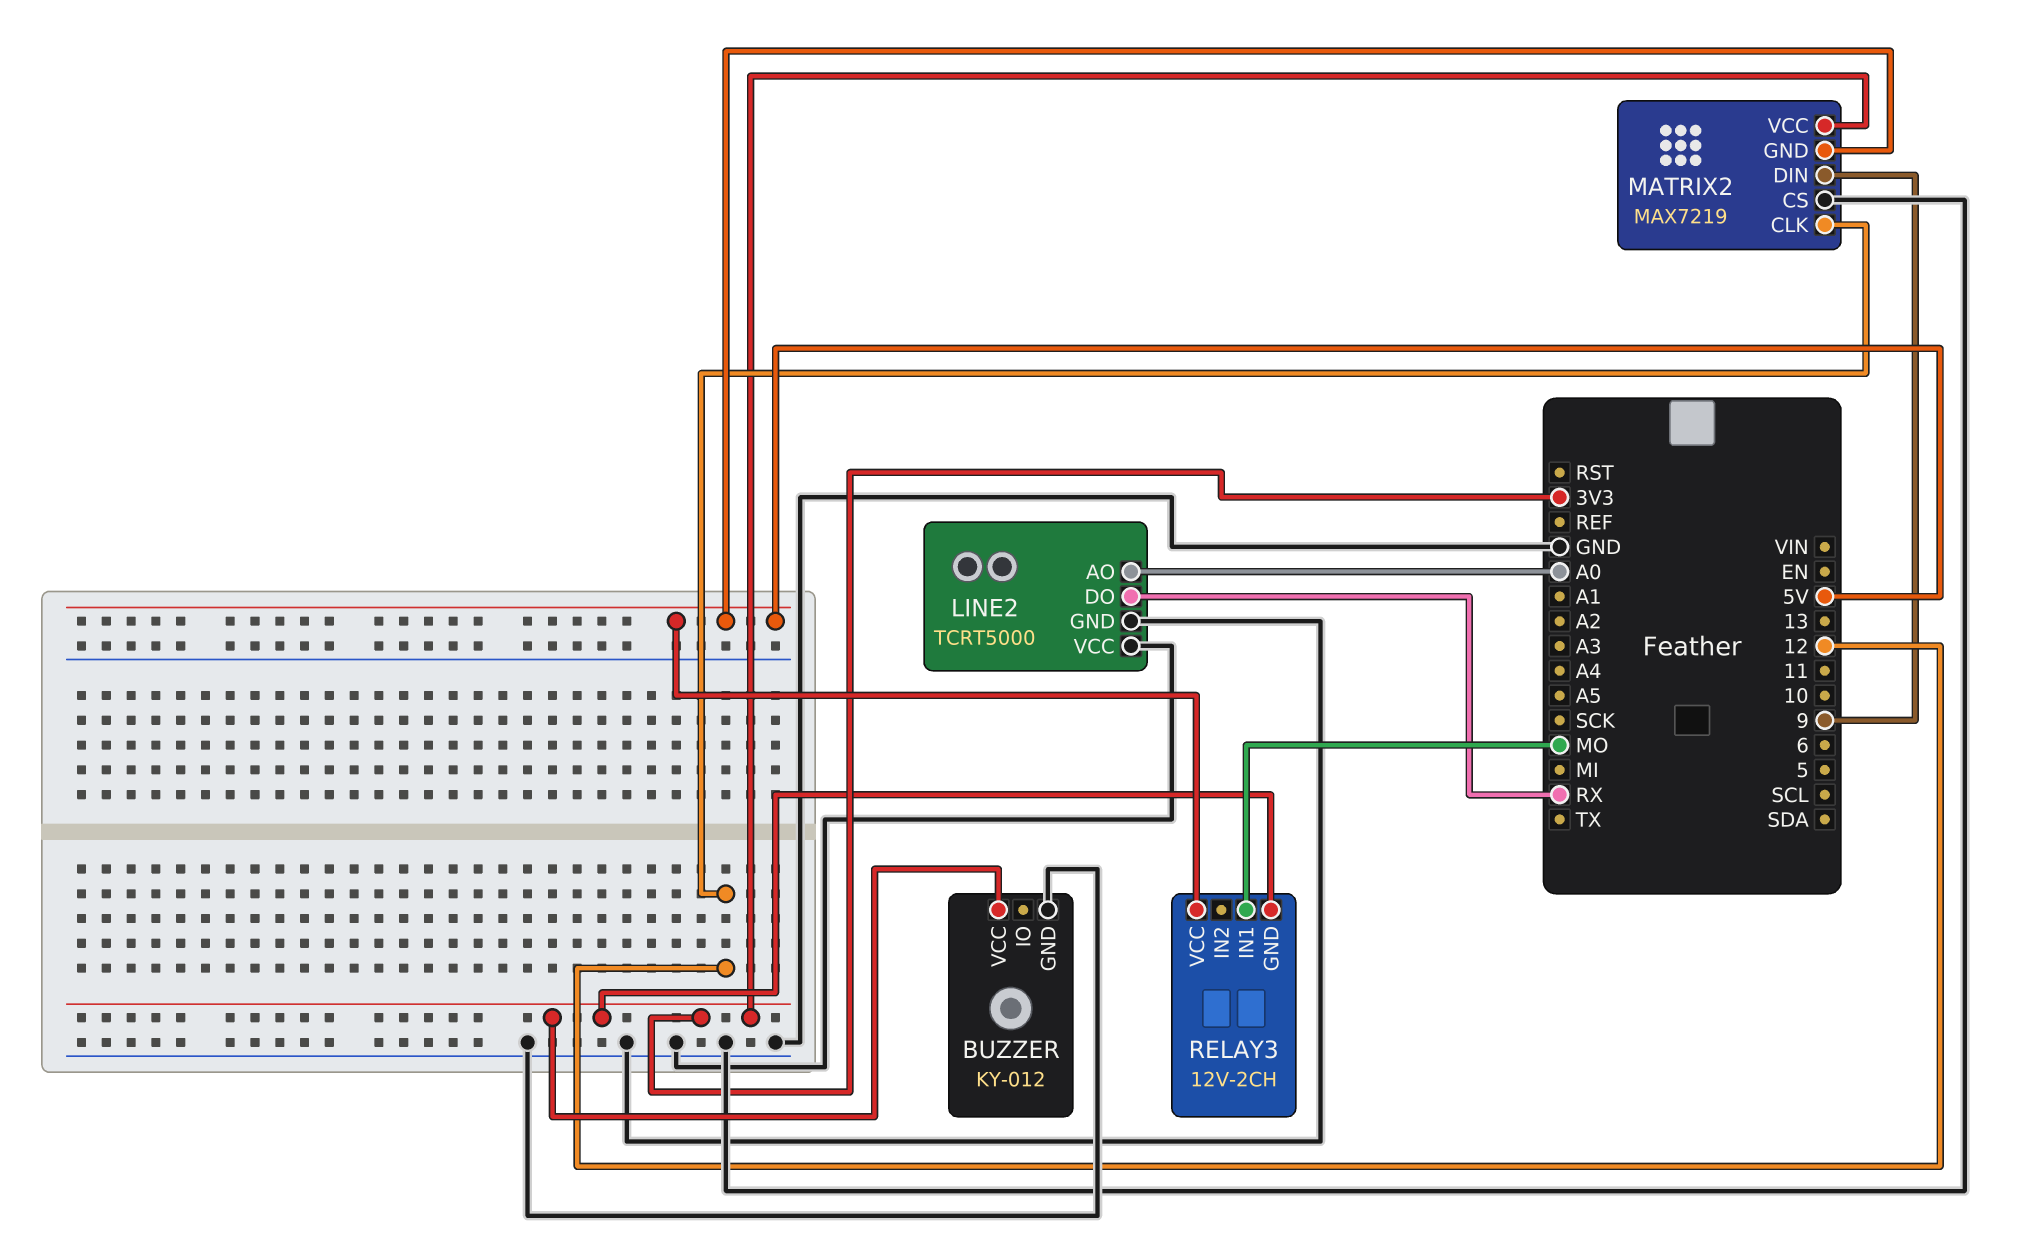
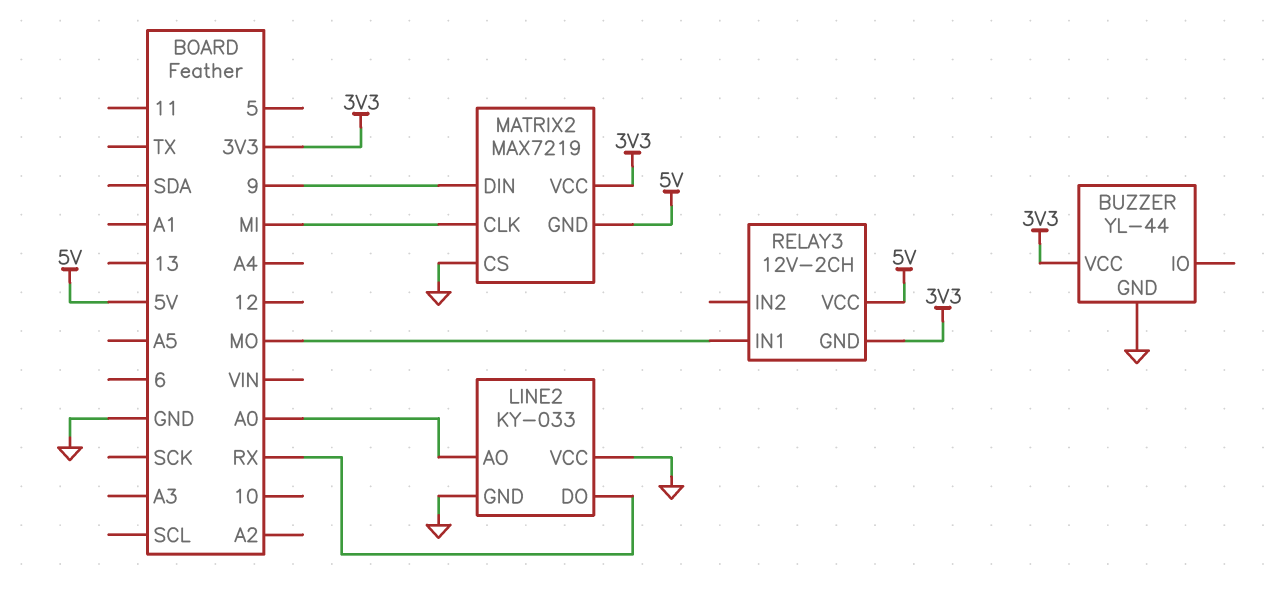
BUZZER: KY-012 -> YL-44
LINE2: TCRT5000 -> KY-033
MATRIX2 pin CLK: 12 -> MI

